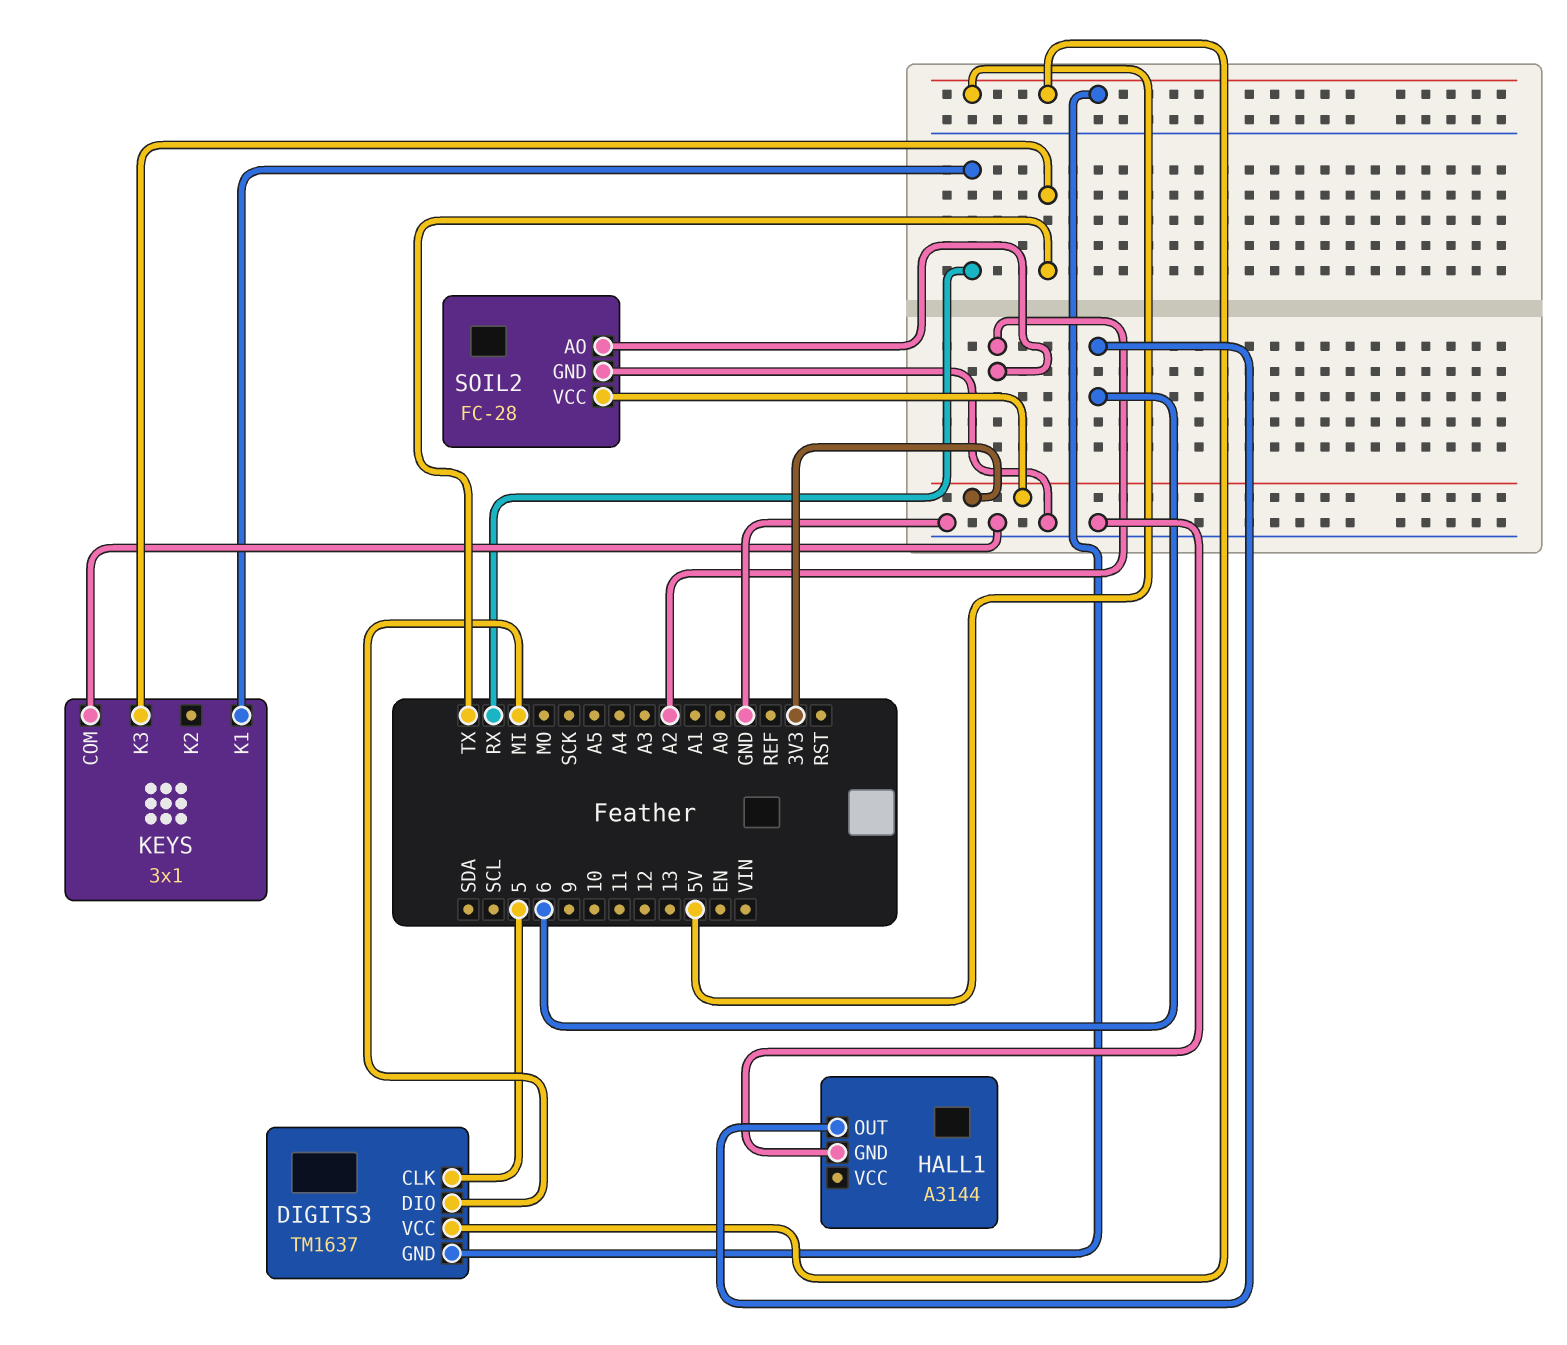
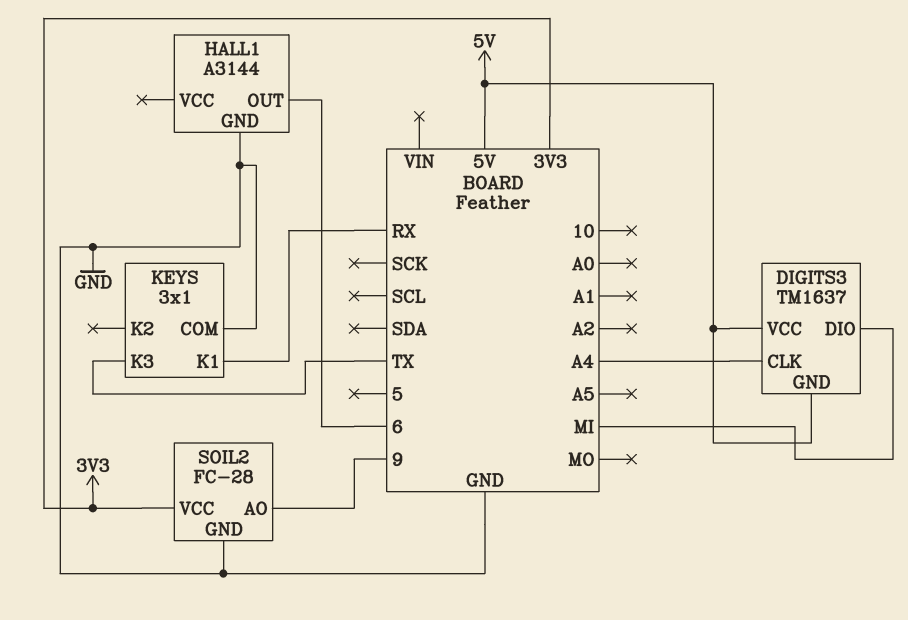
DIGITS3 pin CLK: 5 -> A4
SOIL2 pin AO: A2 -> 9

